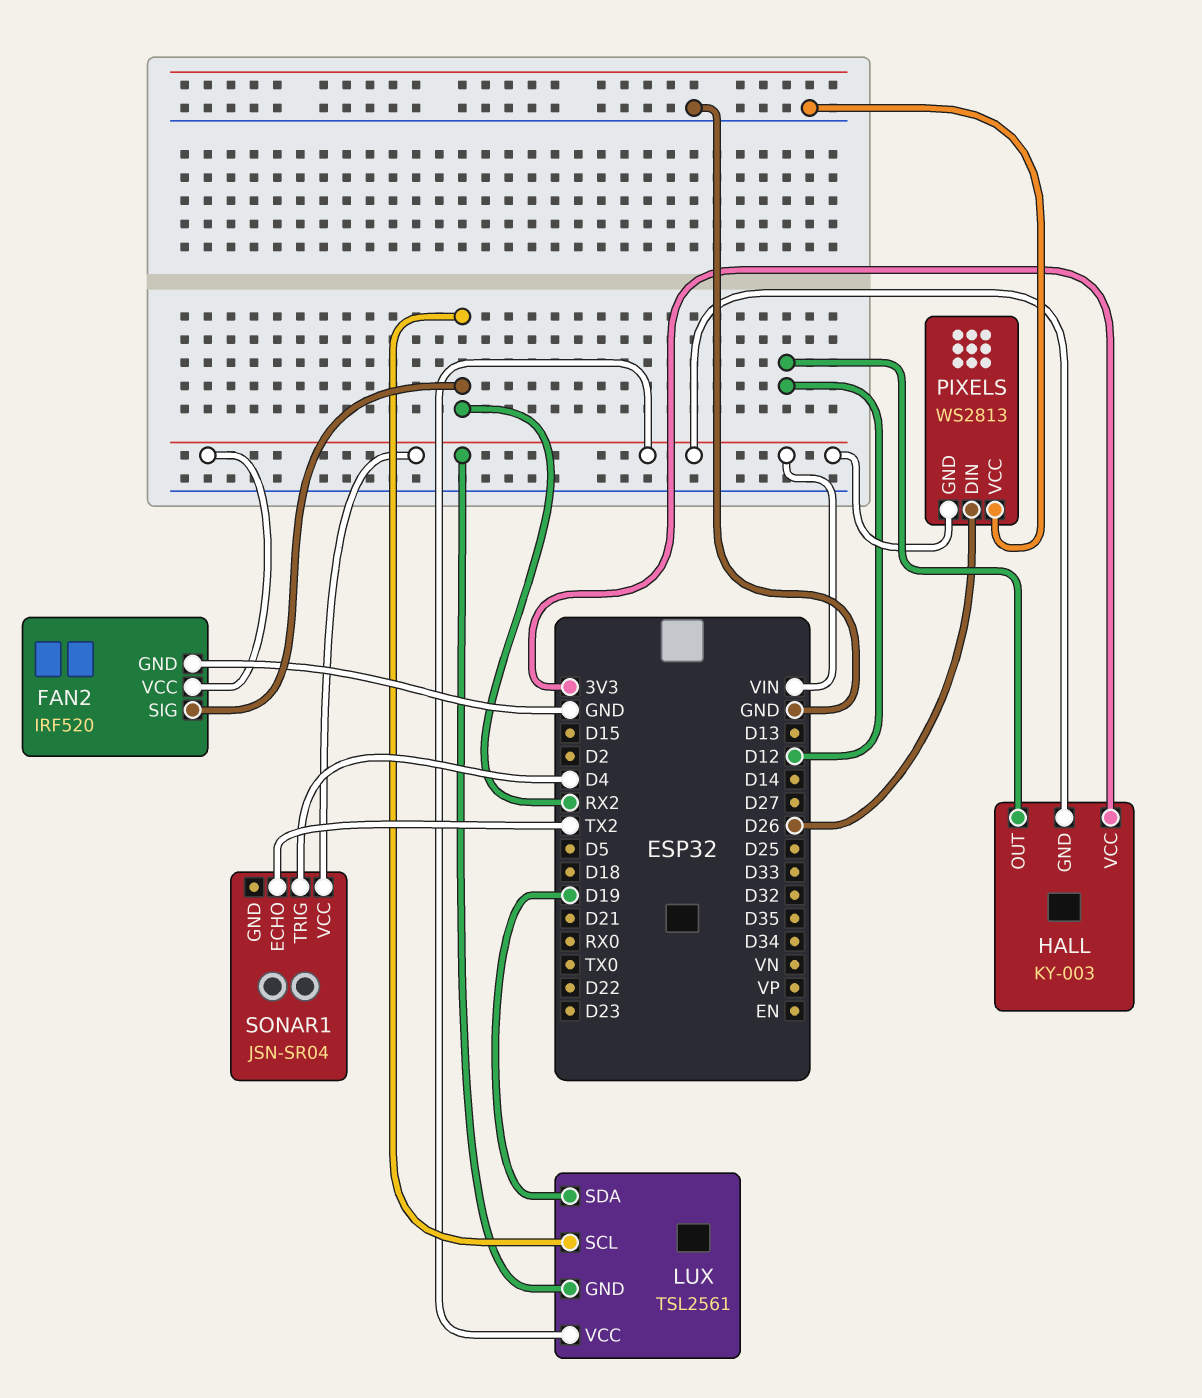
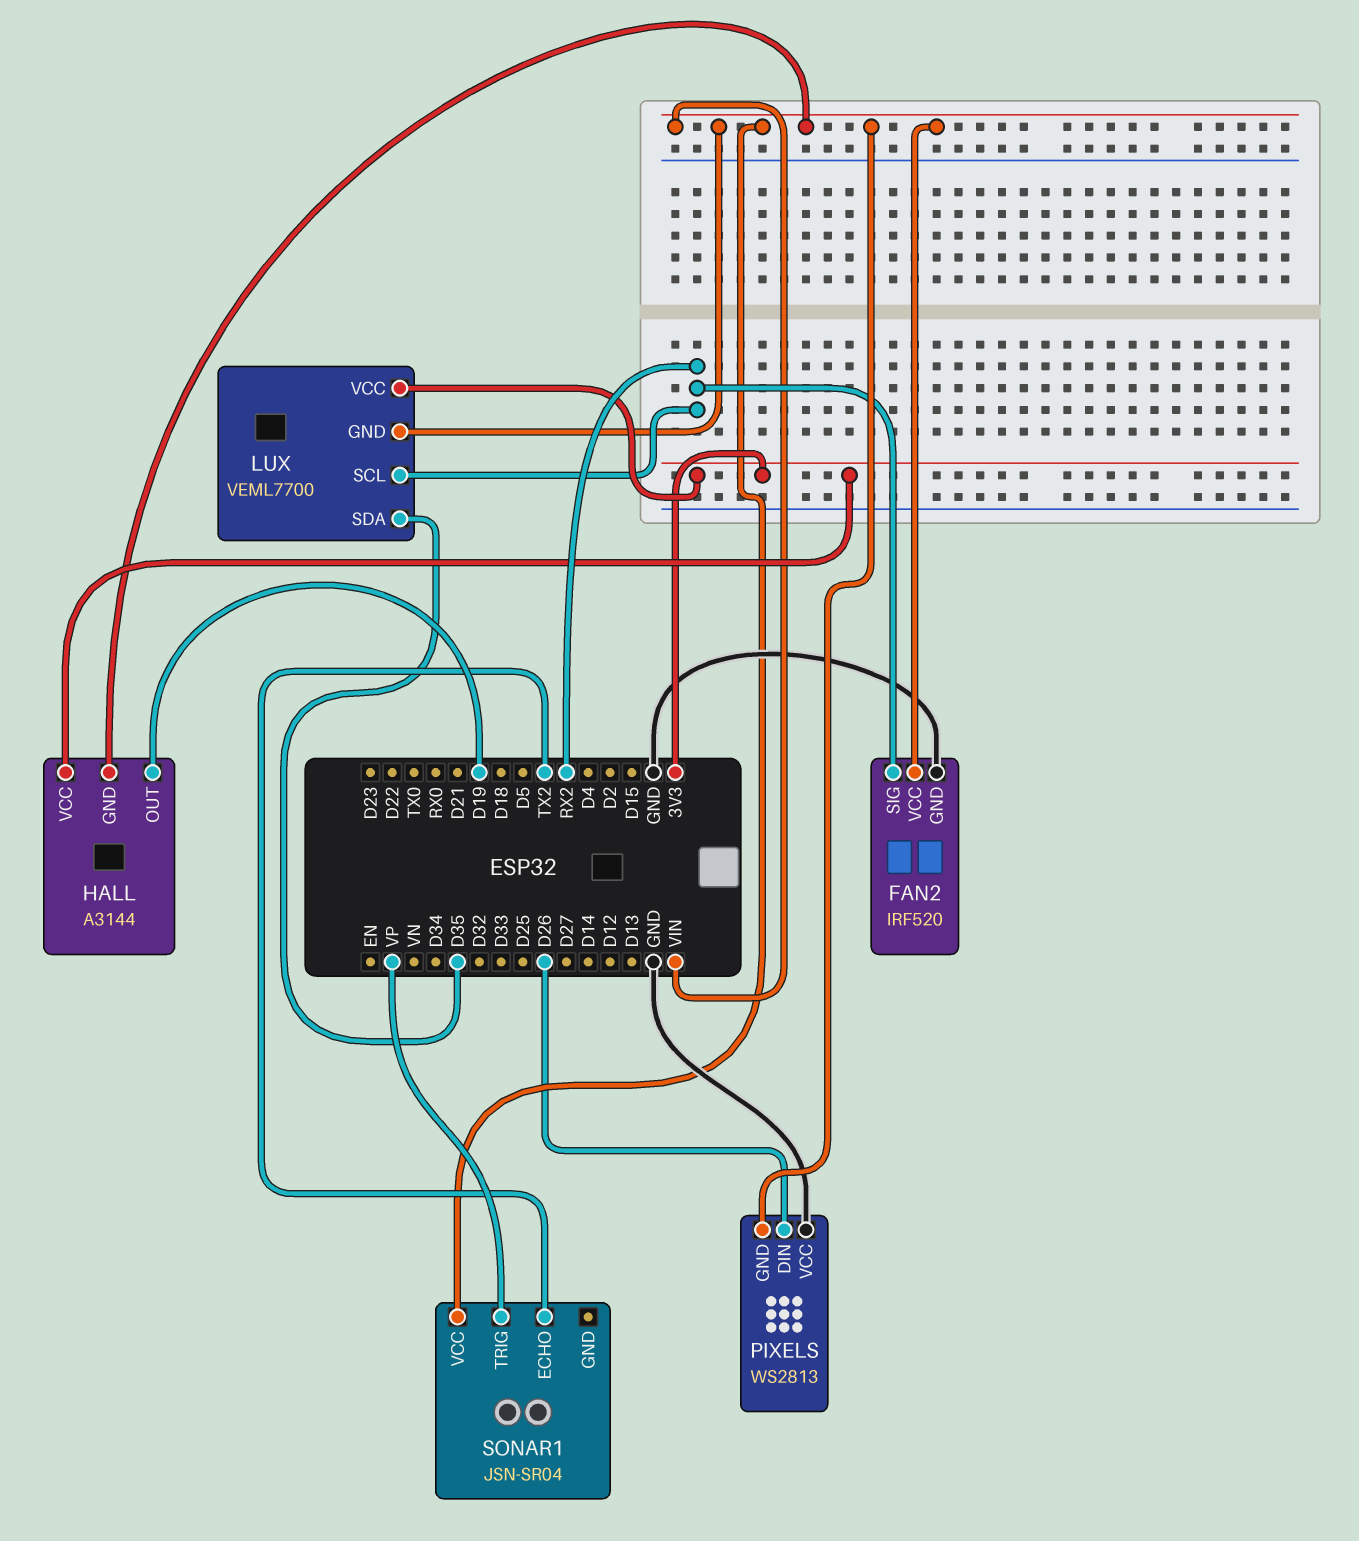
HALL: KY-003 -> A3144
HALL pin OUT: D12 -> D19
LUX: TSL2561 -> VEML7700
LUX pin SDA: D19 -> D35
LUX pin VCC: VIN -> 3V3
SONAR1 pin TRIG: D4 -> VP

